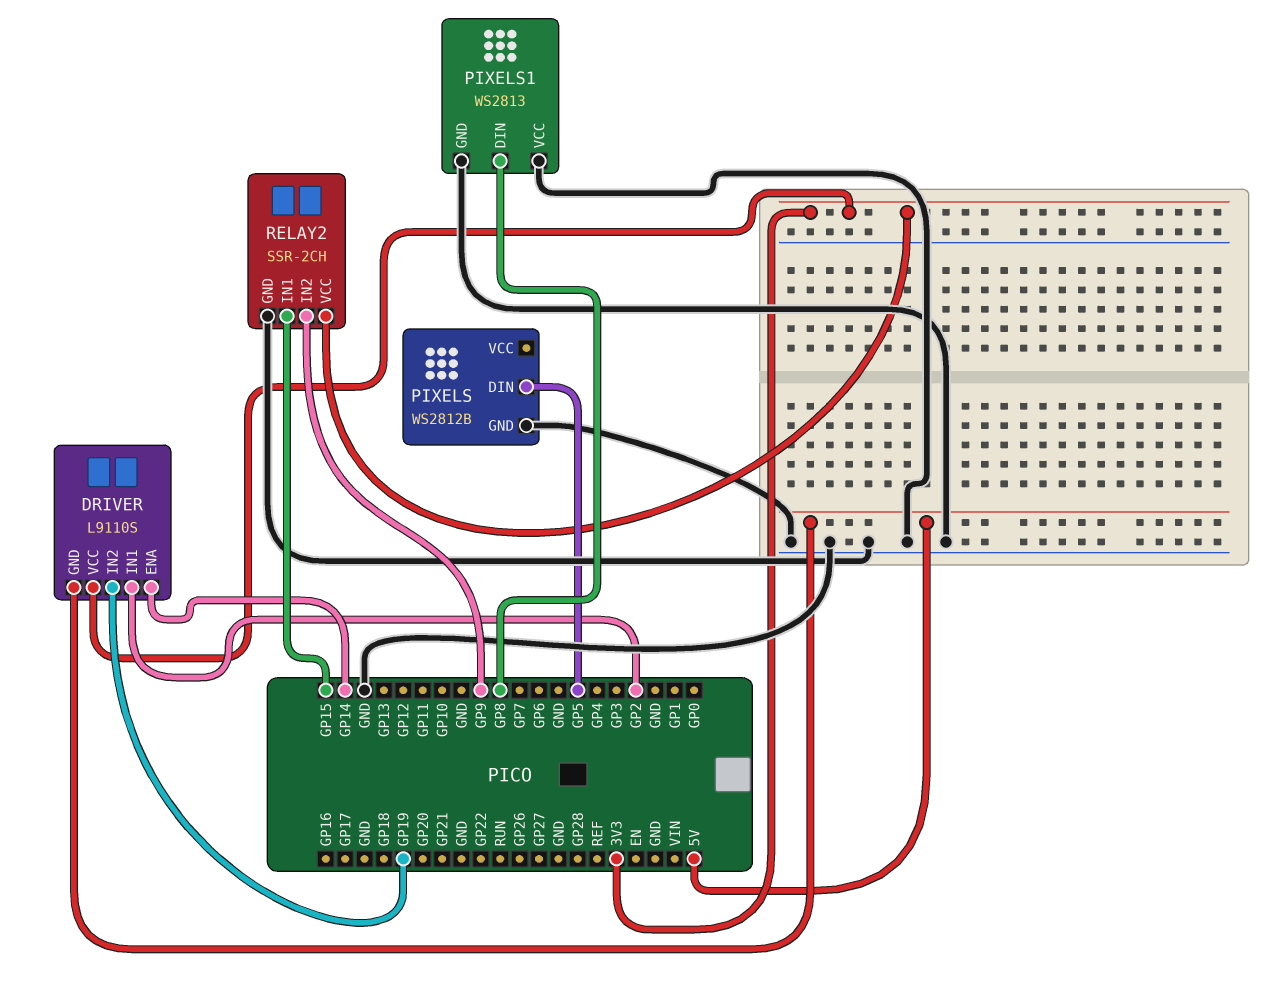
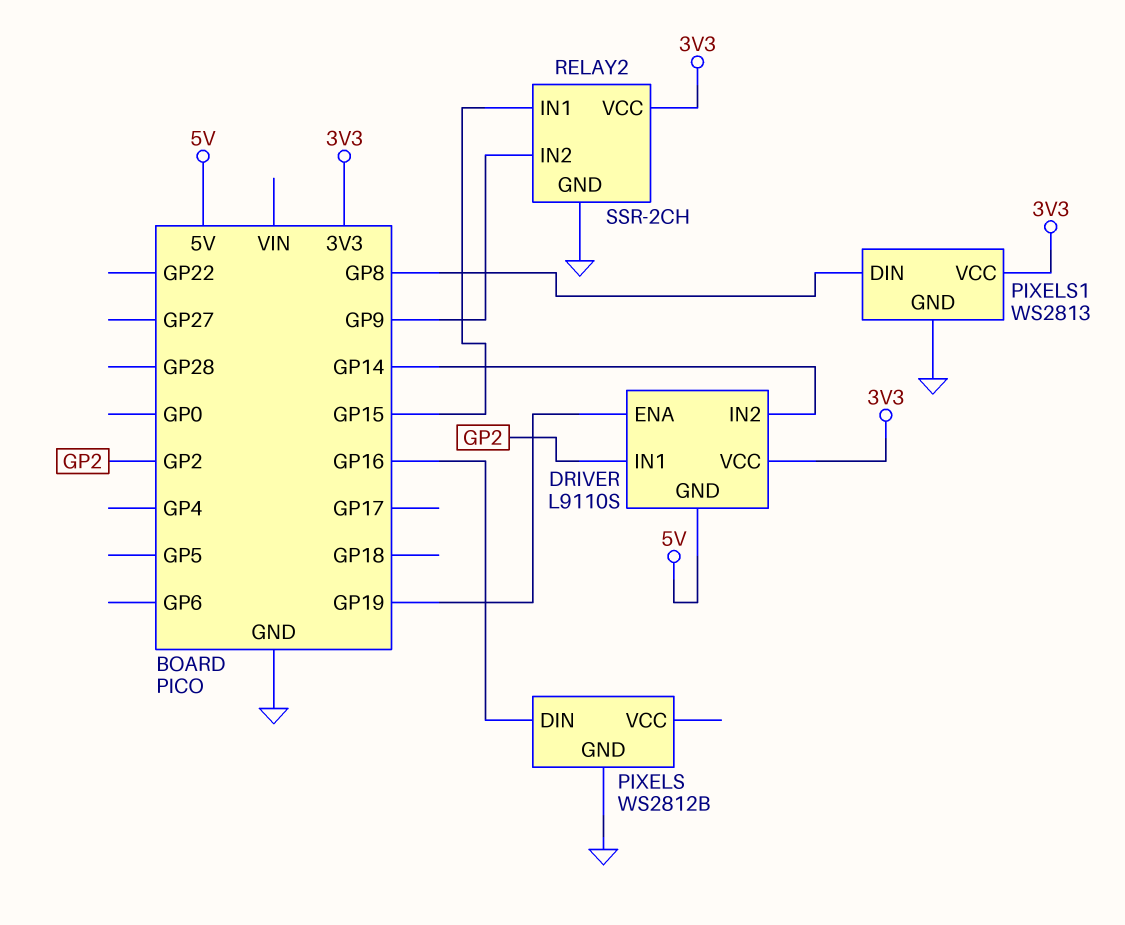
DRIVER pin ENA: GP14 -> GP19
DRIVER pin IN2: GP19 -> GP14
PIXELS pin DIN: GP5 -> GP16
PIXELS1 pin VCC: GND -> 3V3

